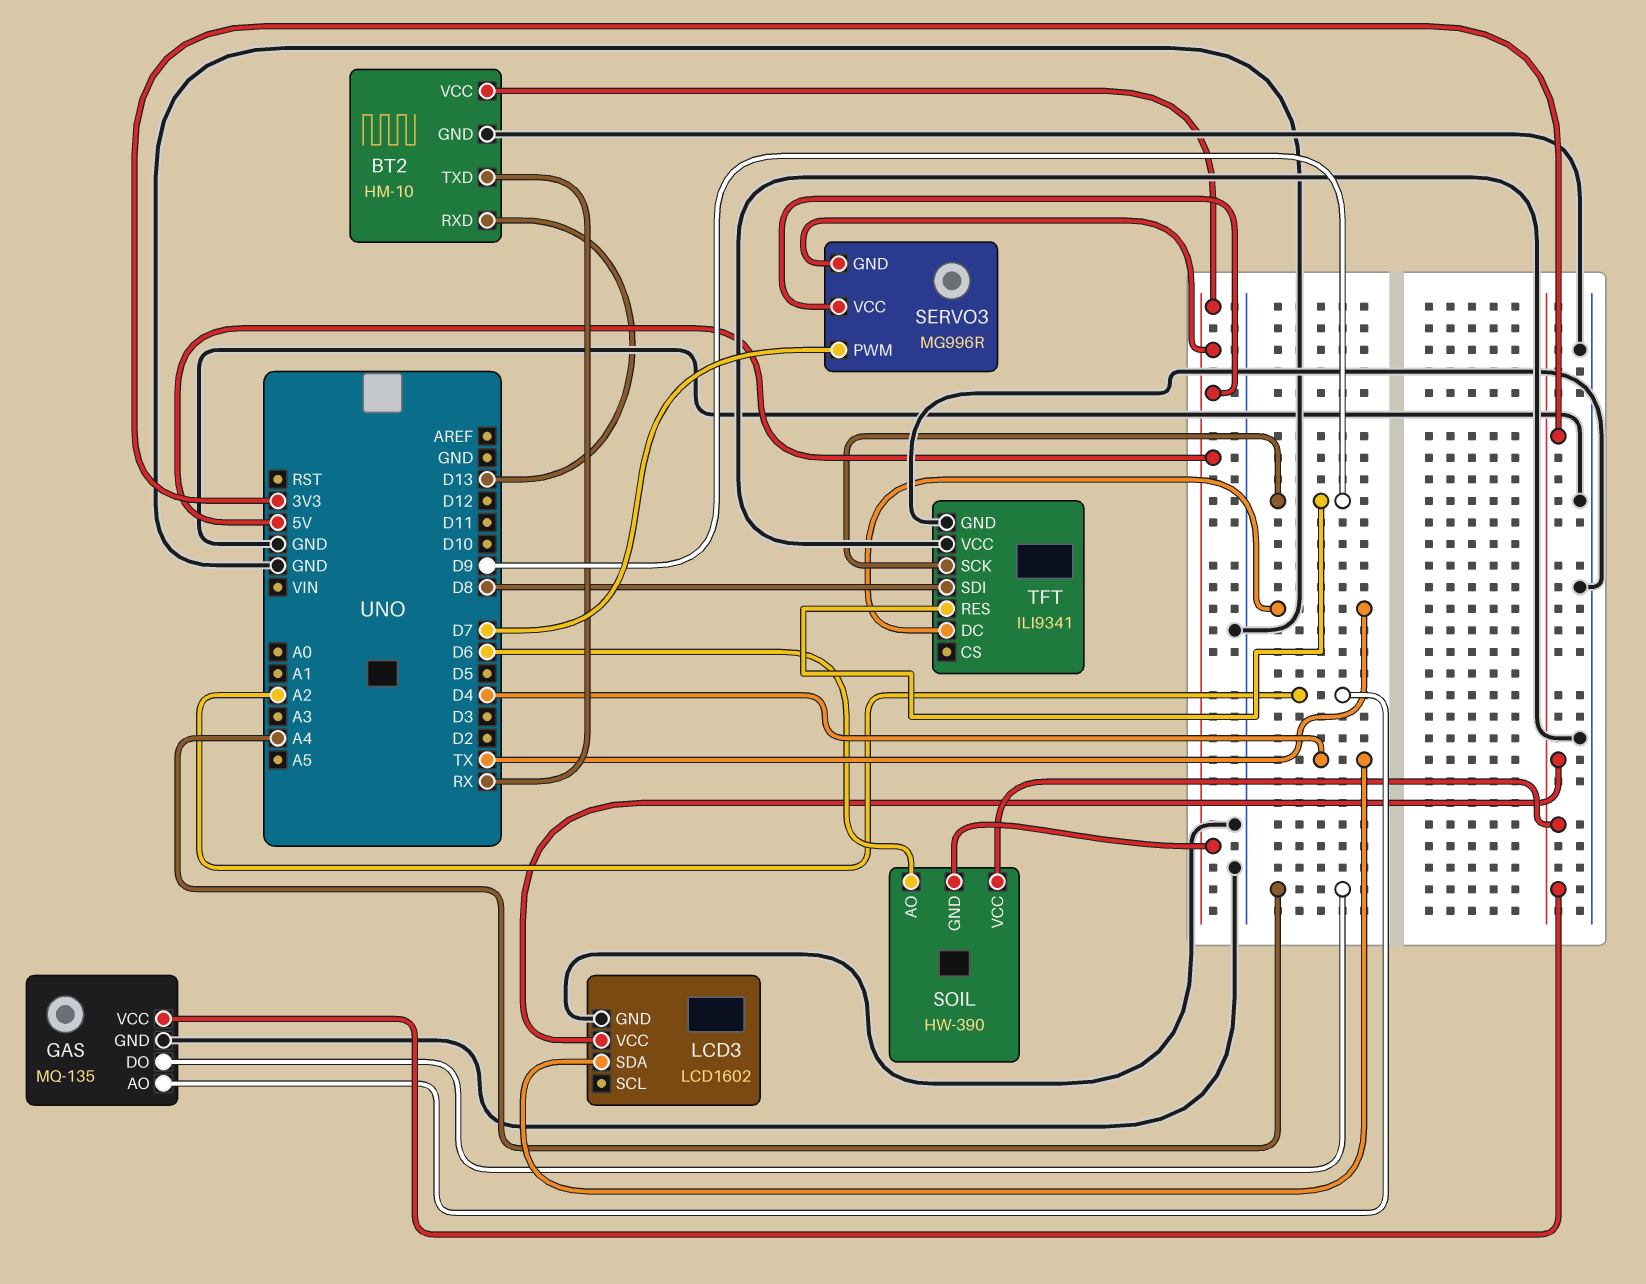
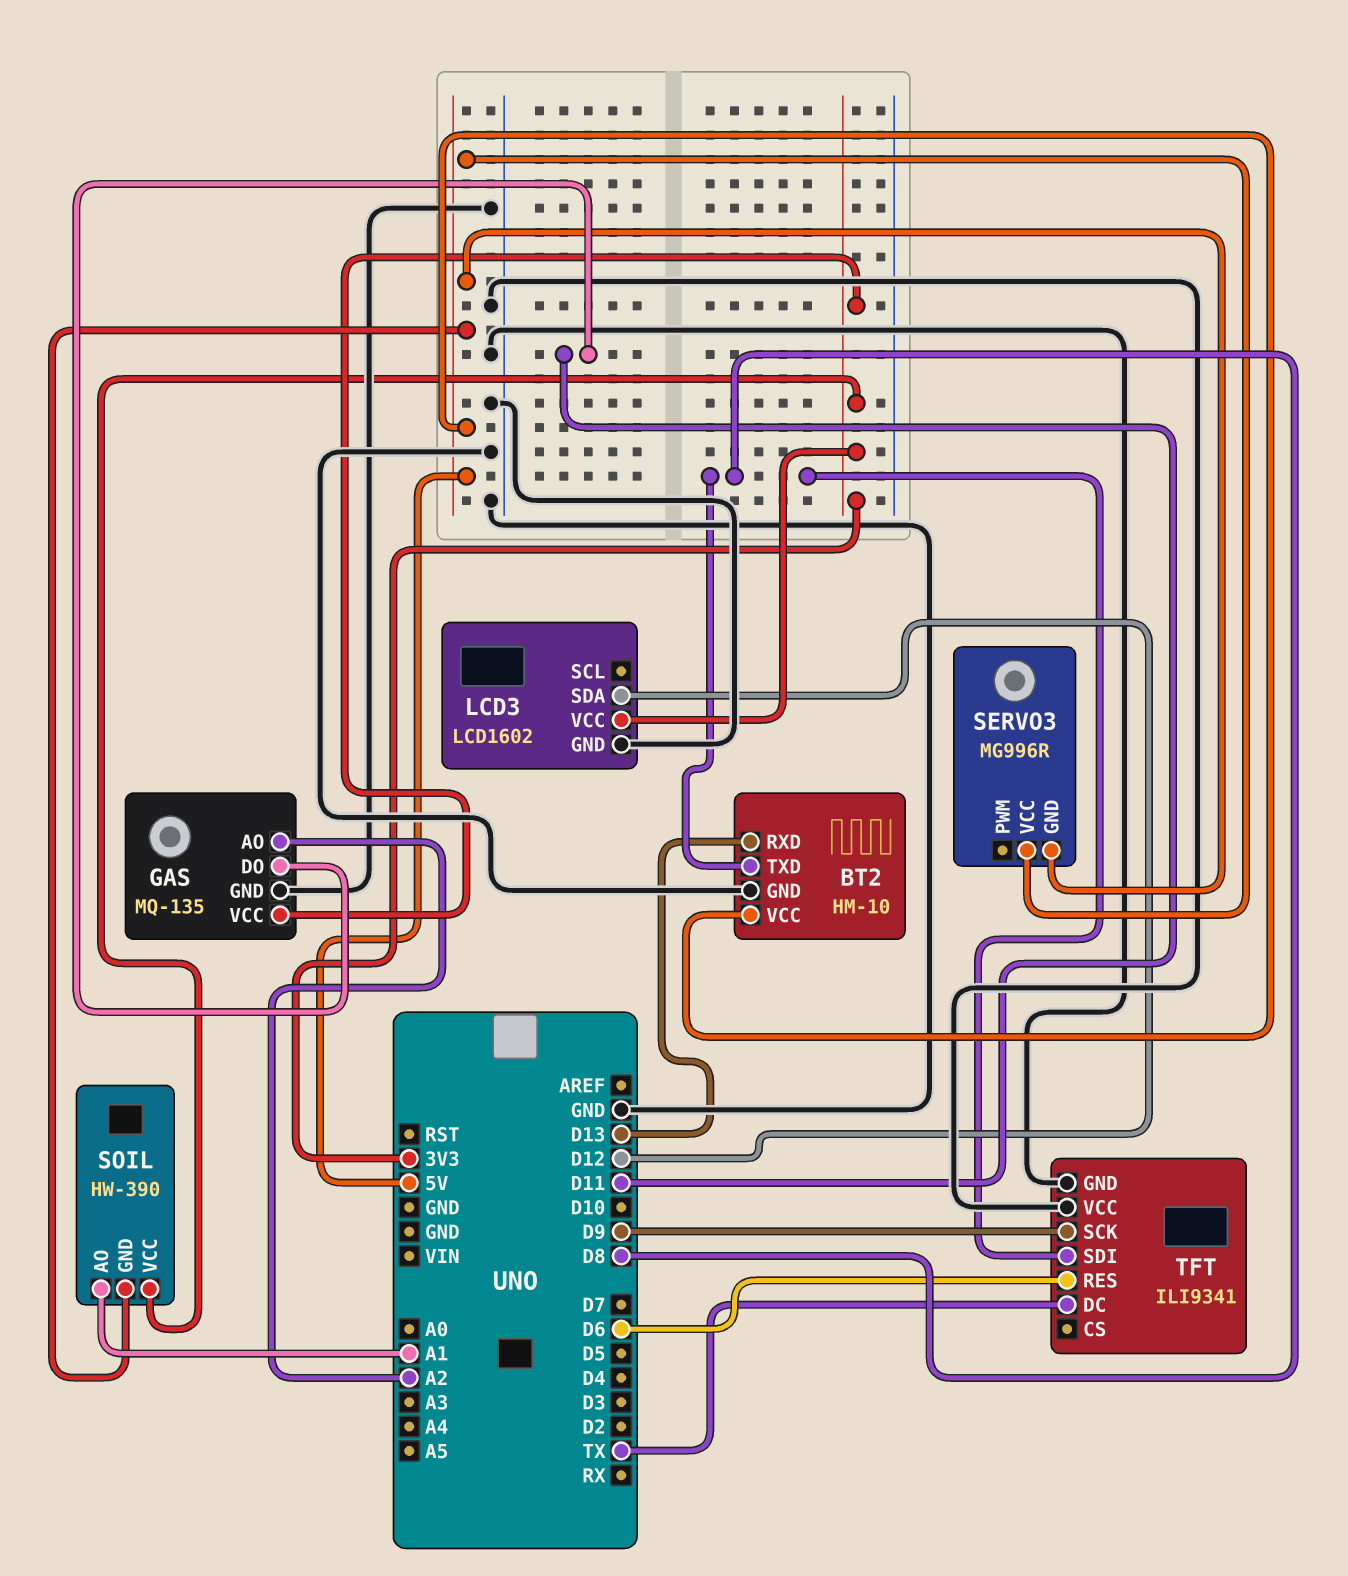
BT2 pin TXD: RX -> D8
GAS pin DO: A4 -> D11
LCD3 pin SDA: D4 -> D12
SERVO3 pin PWM: D7 -> none
SOIL pin AO: D6 -> A1
TFT pin RES: D9 -> D6

